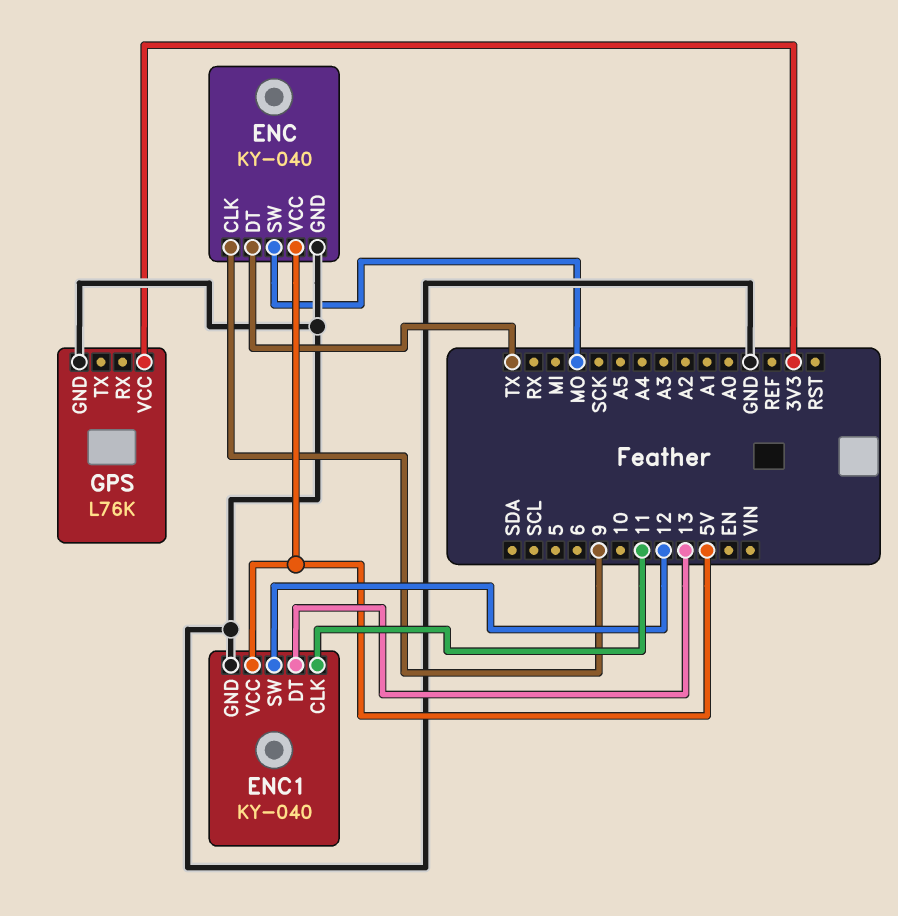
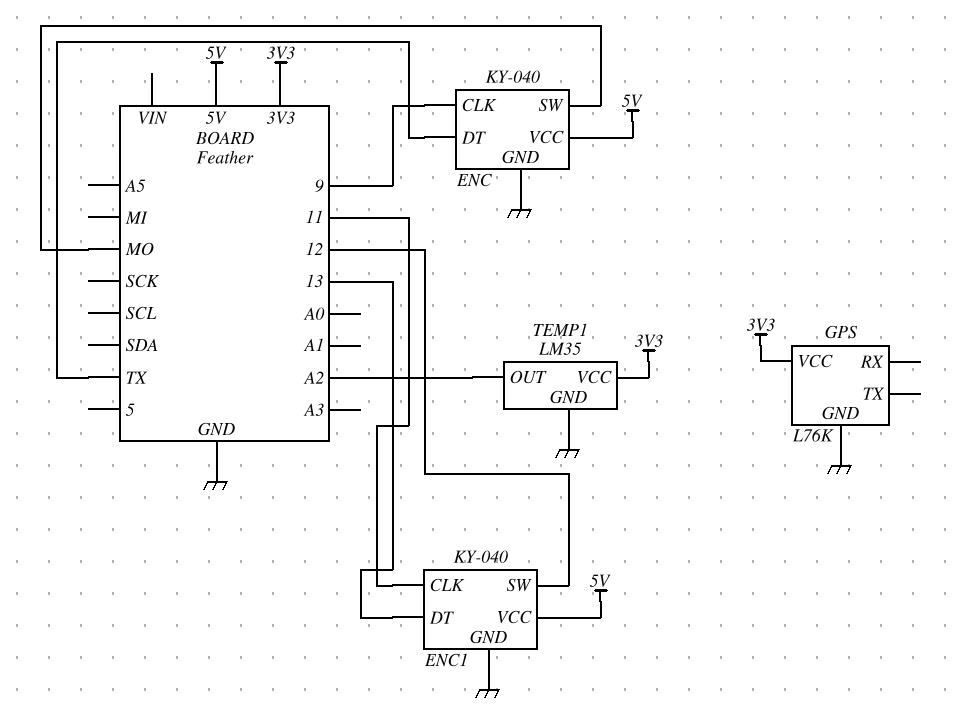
TEMP1: none -> LM35
TEMP1 pin GND: none -> GND
TEMP1 pin OUT: none -> A2
TEMP1 pin VCC: none -> 3V3

